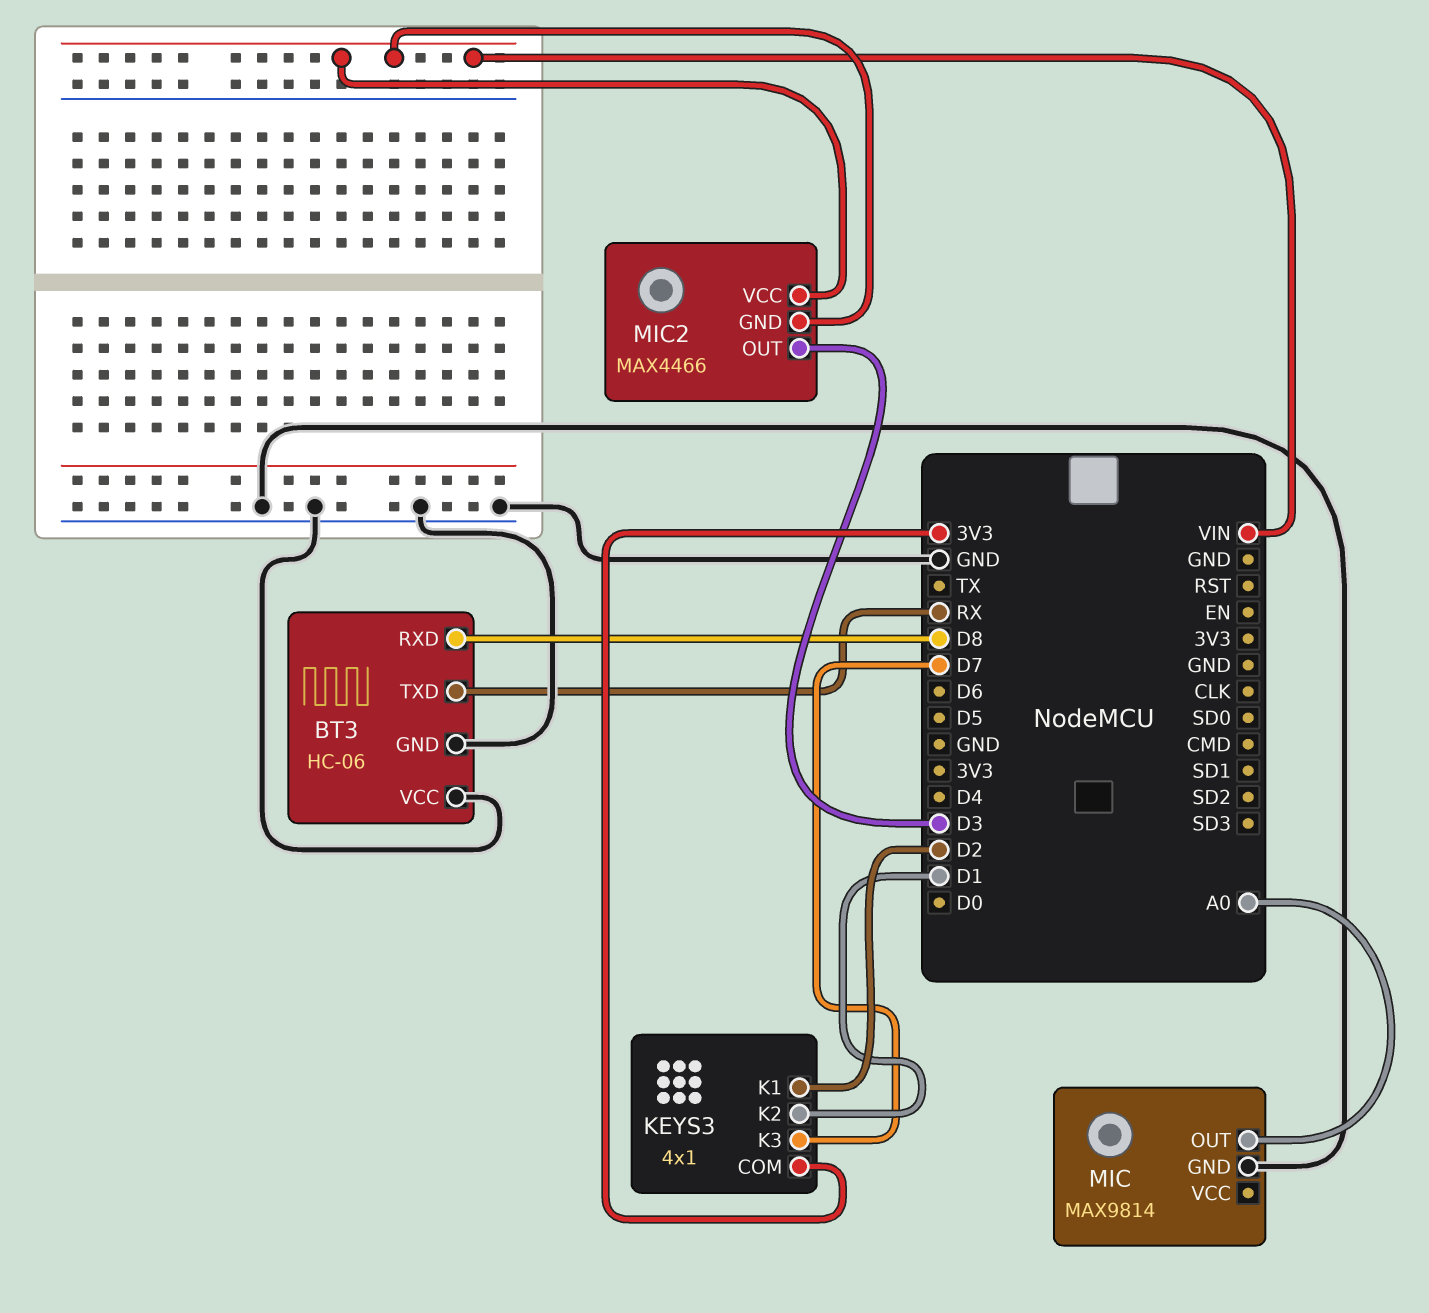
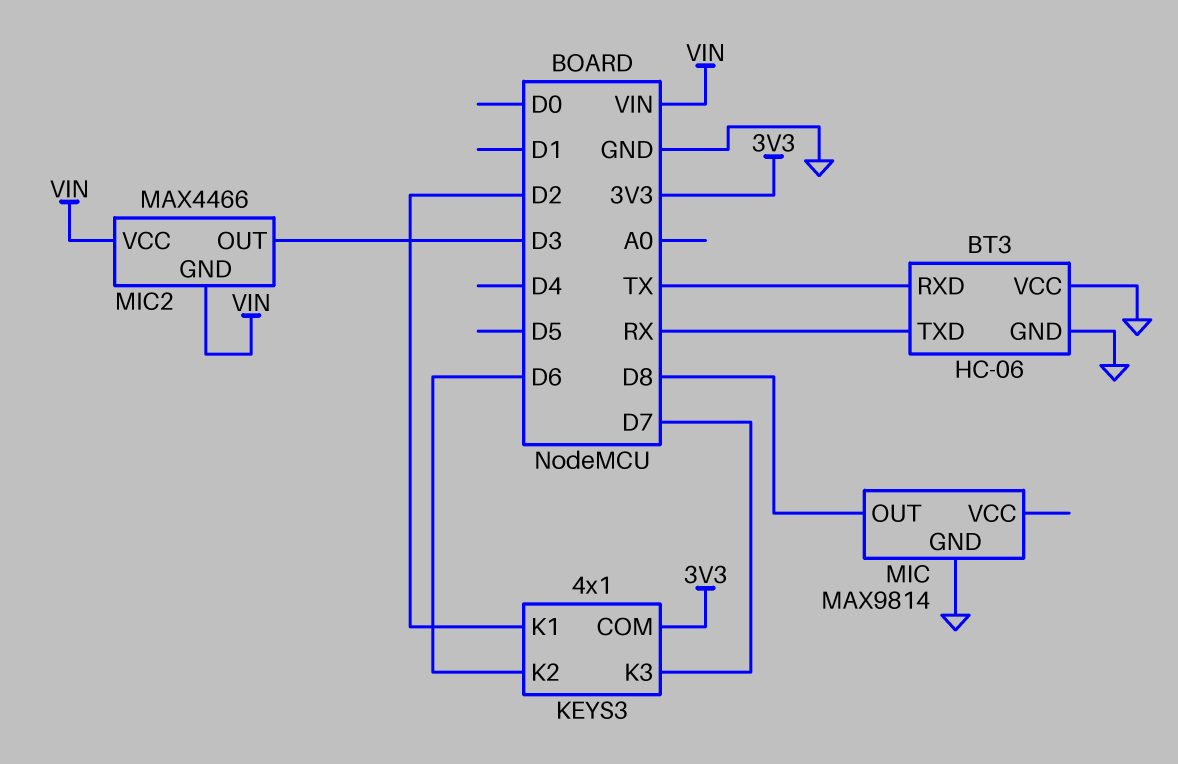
BT3 pin RXD: D8 -> TX
KEYS3 pin K2: D1 -> D6
MIC pin OUT: A0 -> D8

